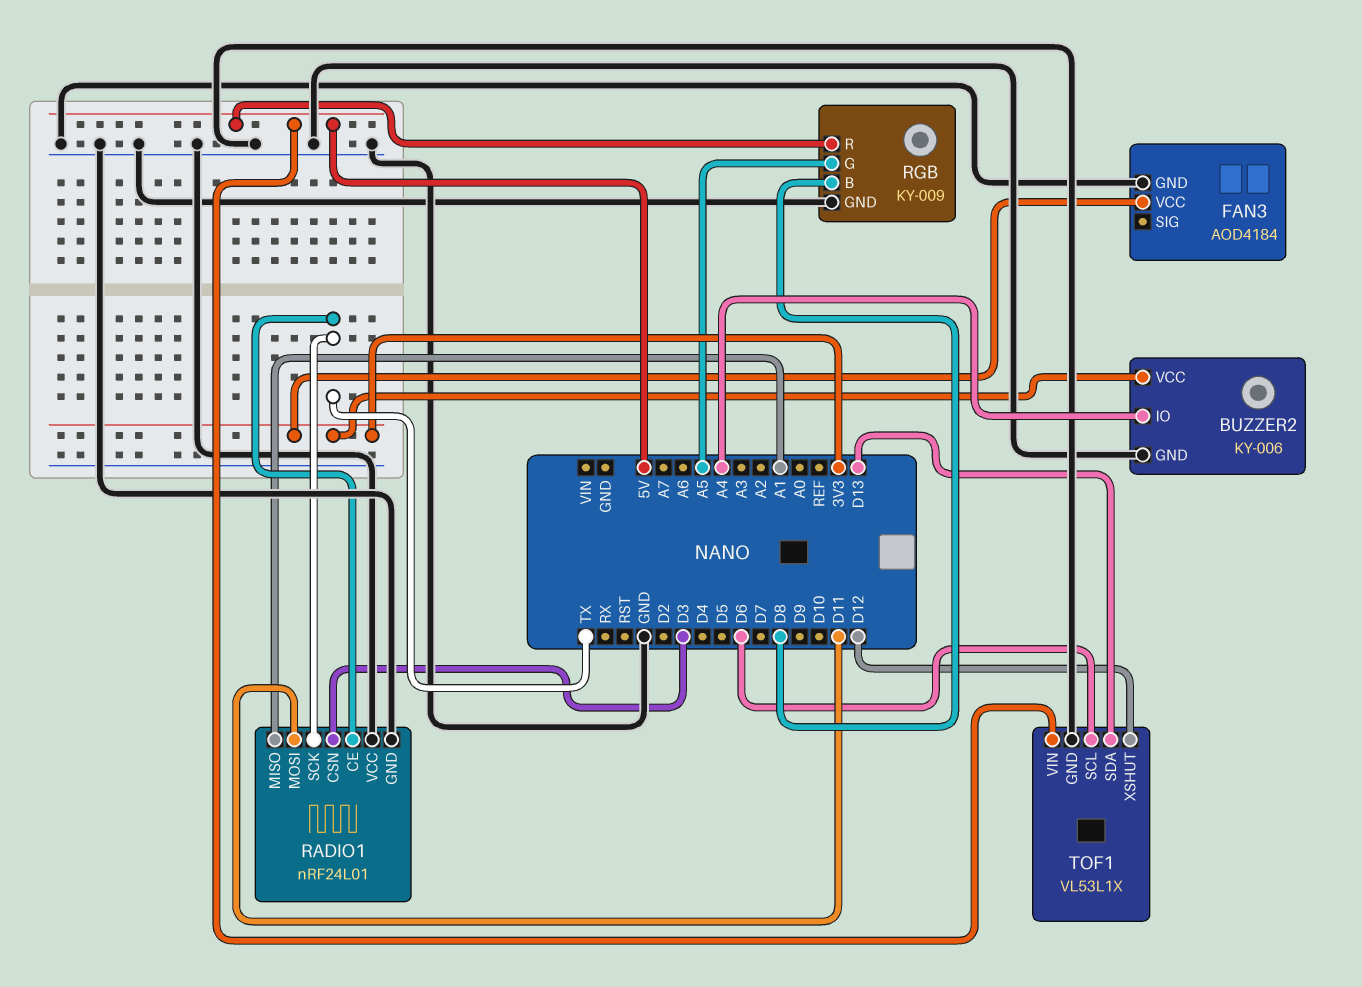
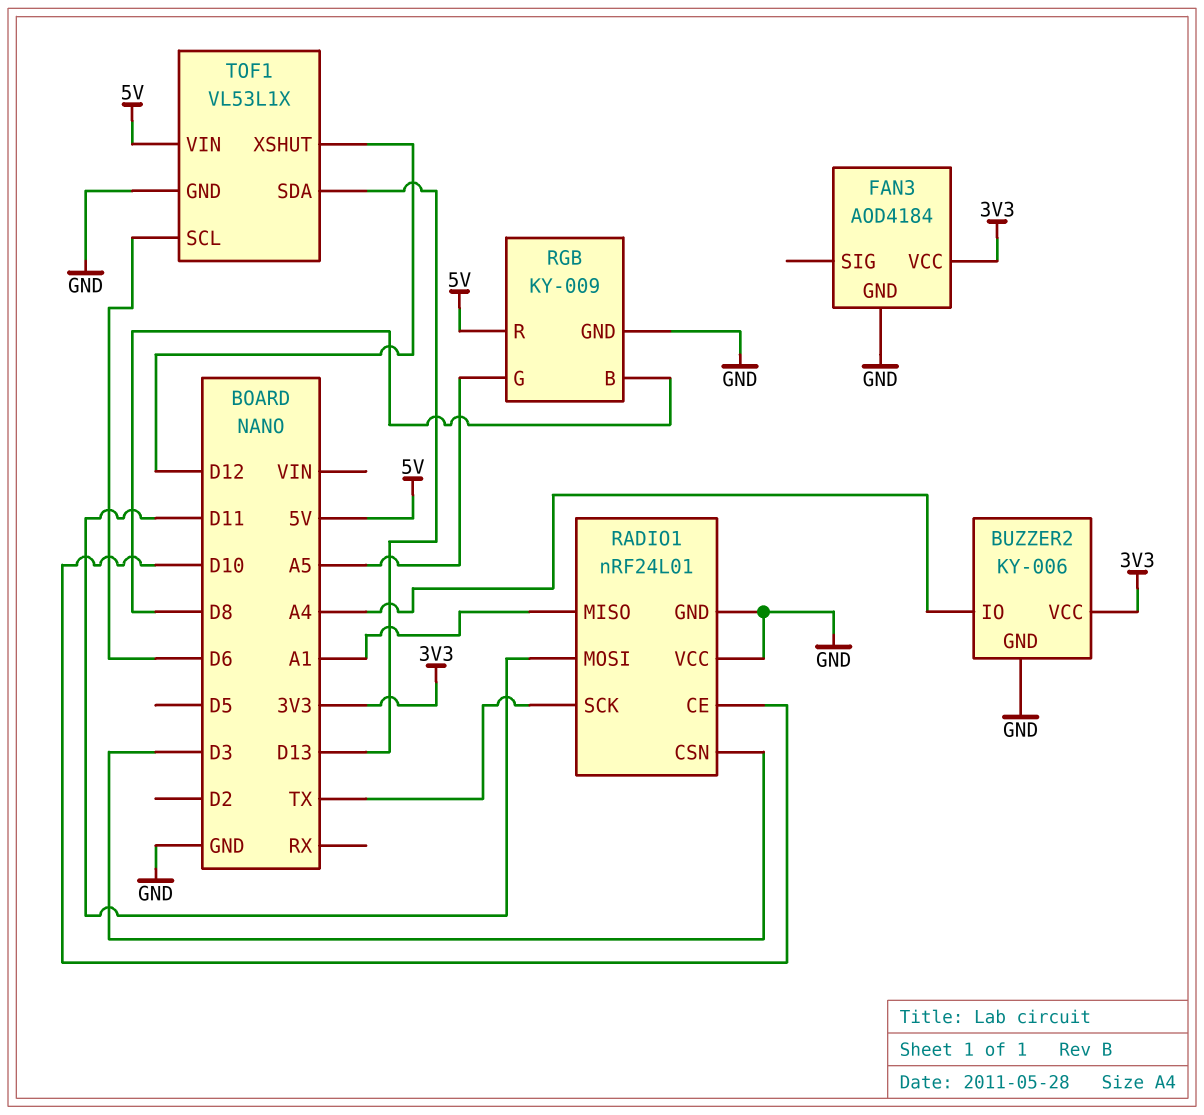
RADIO1 pin CE: TX -> D10

